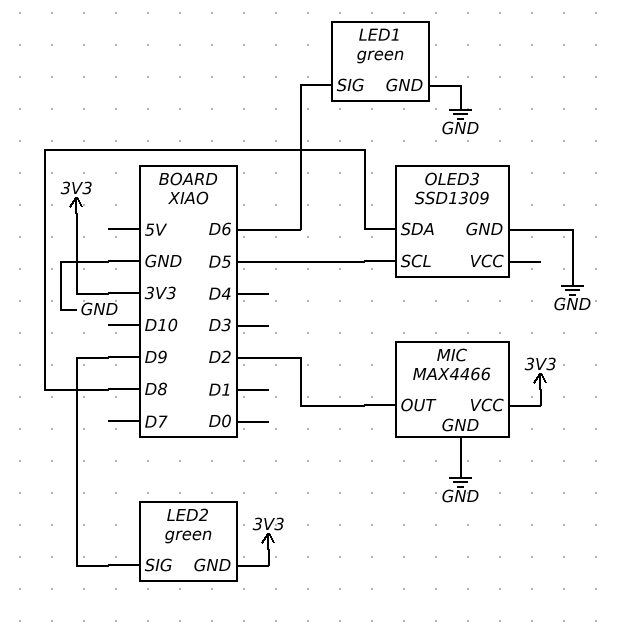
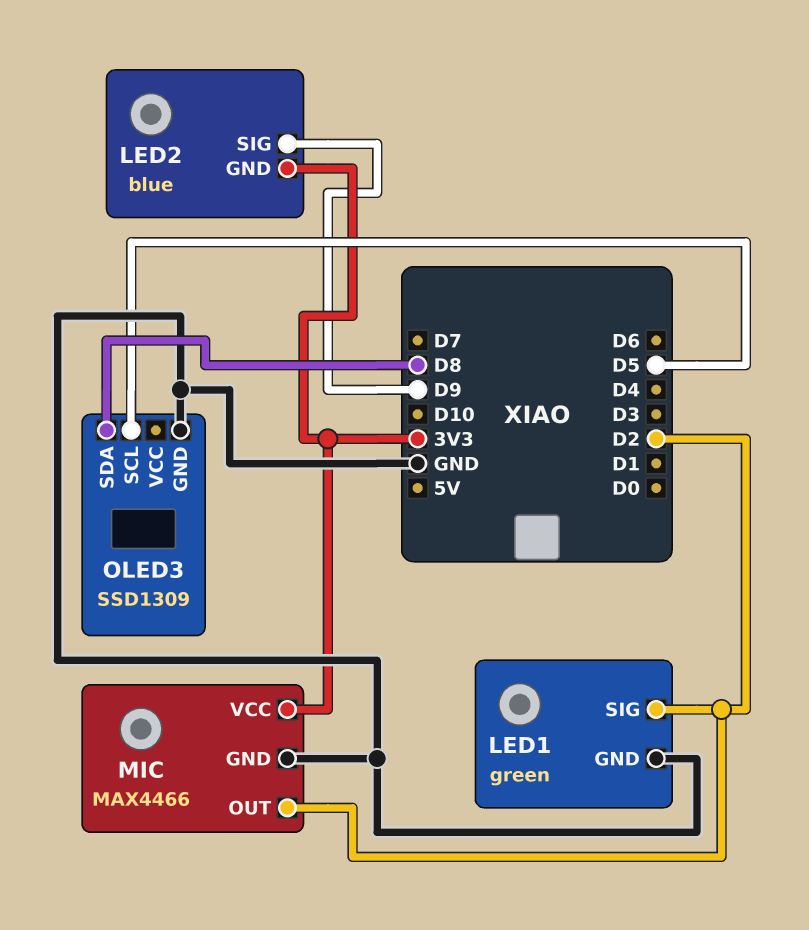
LED1 pin SIG: D6 -> D2
LED2: green -> blue

